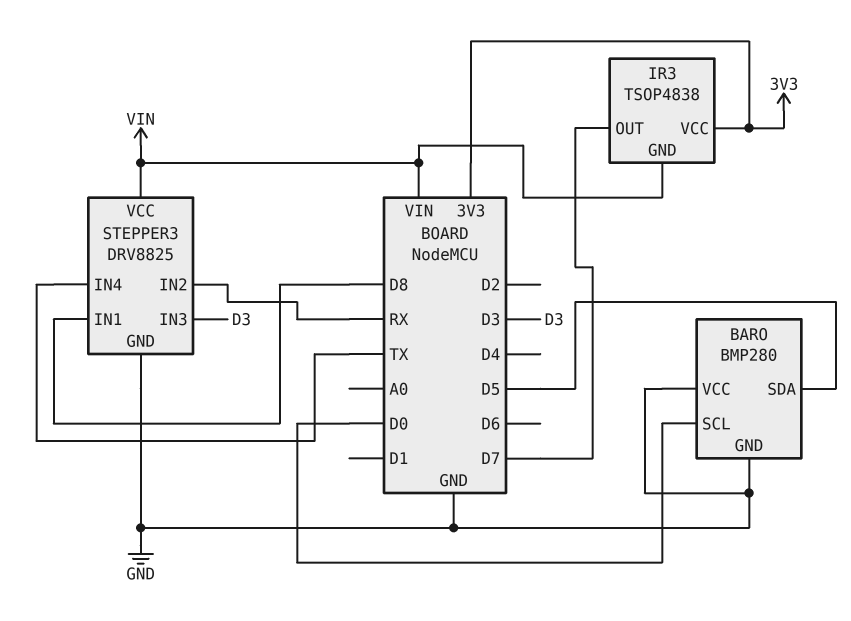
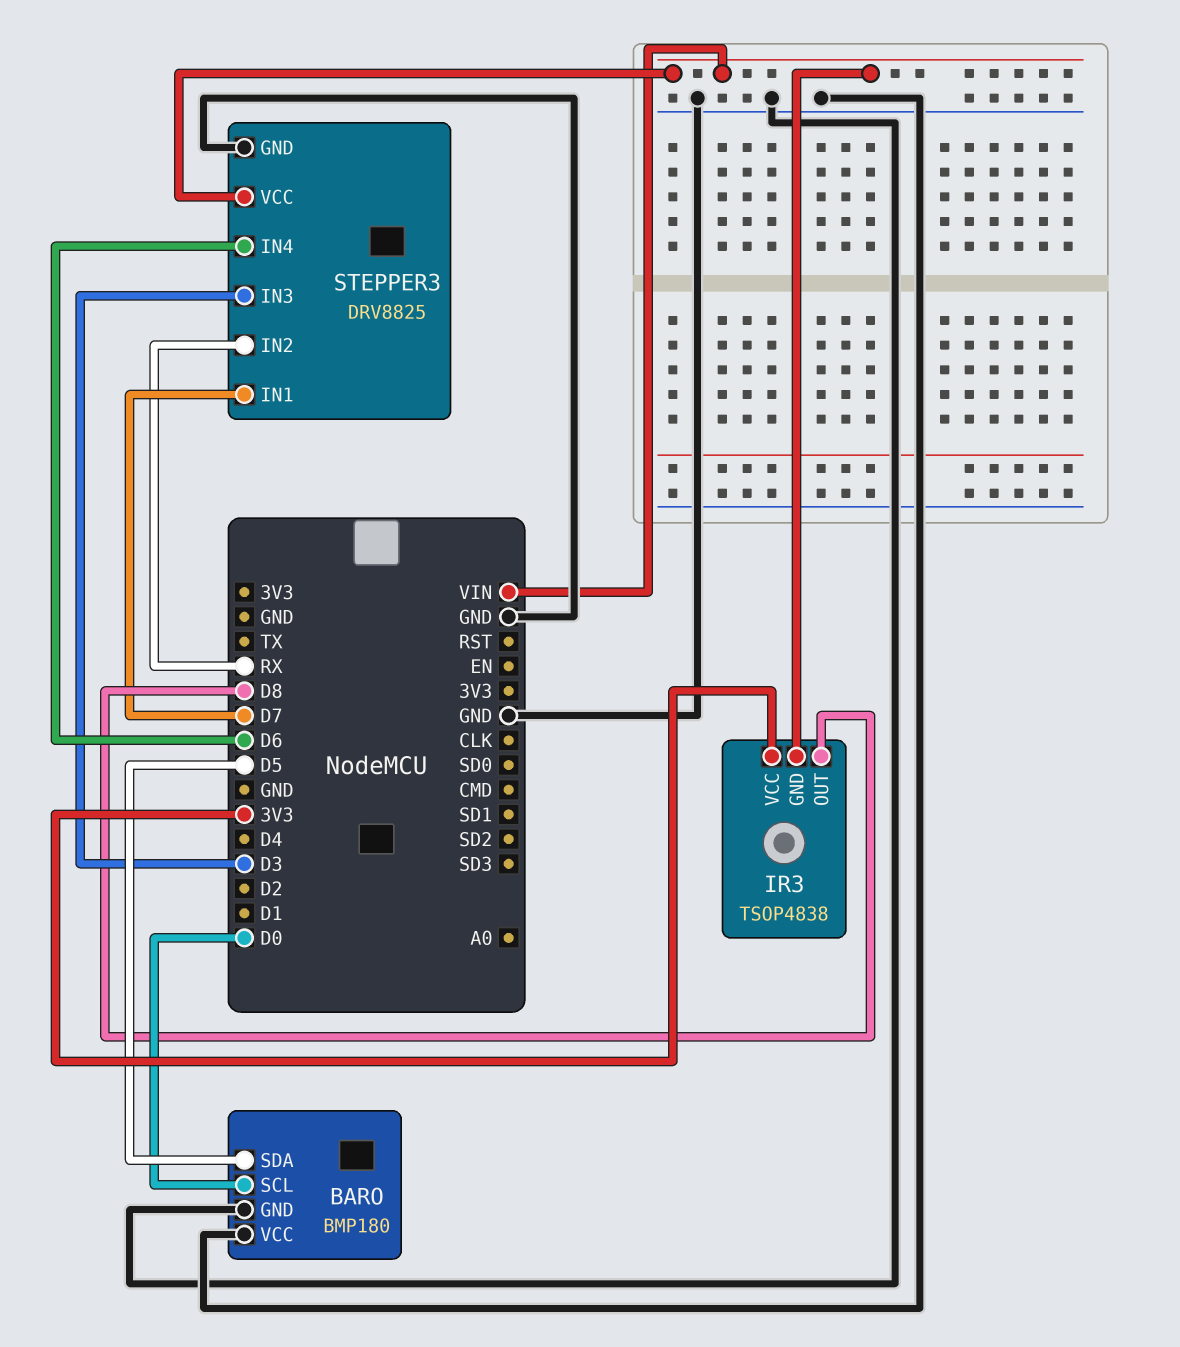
BARO: BMP280 -> BMP180
IR3 pin OUT: D7 -> D8
STEPPER3 pin IN1: D8 -> D7
STEPPER3 pin IN4: TX -> D6

